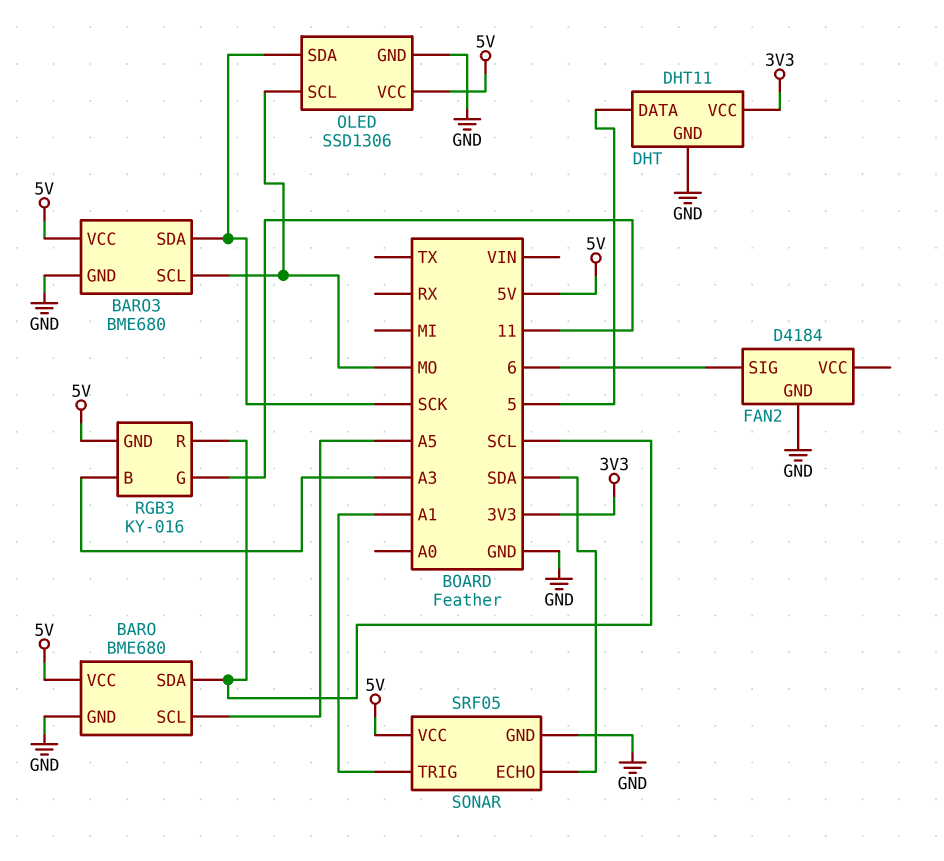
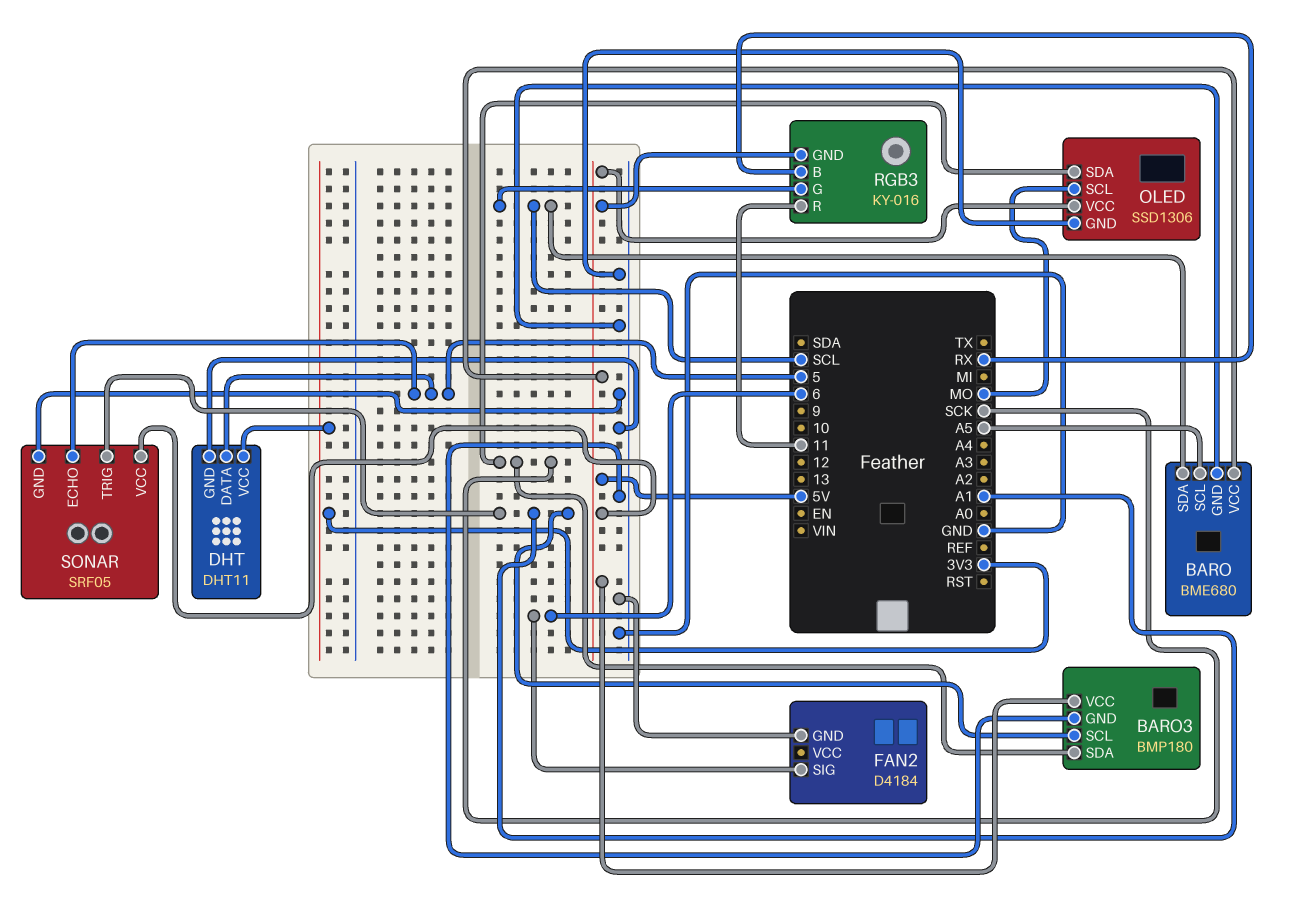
BARO3: BME680 -> BMP180
BARO3 pin SCL: MO -> A1
RGB3 pin B: A3 -> RX
RGB3 pin G: 11 -> SCL
RGB3 pin R: SCL -> 11
SONAR pin ECHO: SDA -> 5

